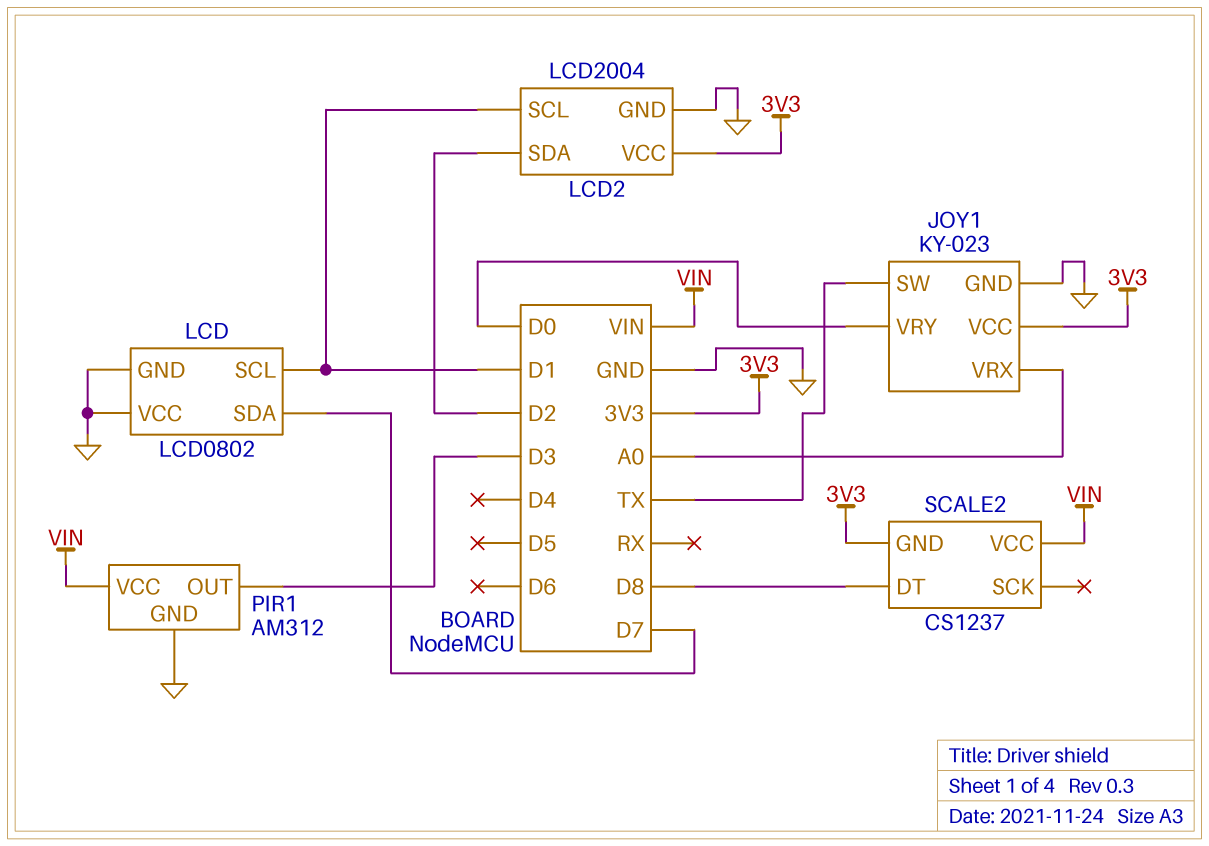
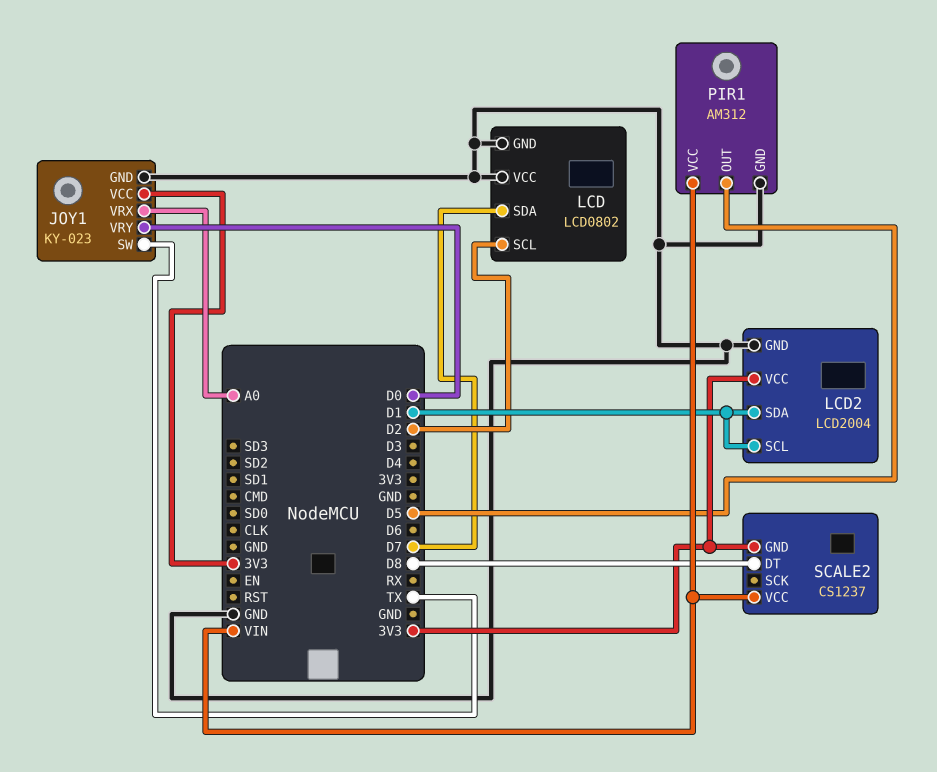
LCD pin SCL: D1 -> D2
LCD2 pin SDA: D2 -> D1
PIR1 pin OUT: D3 -> D5

